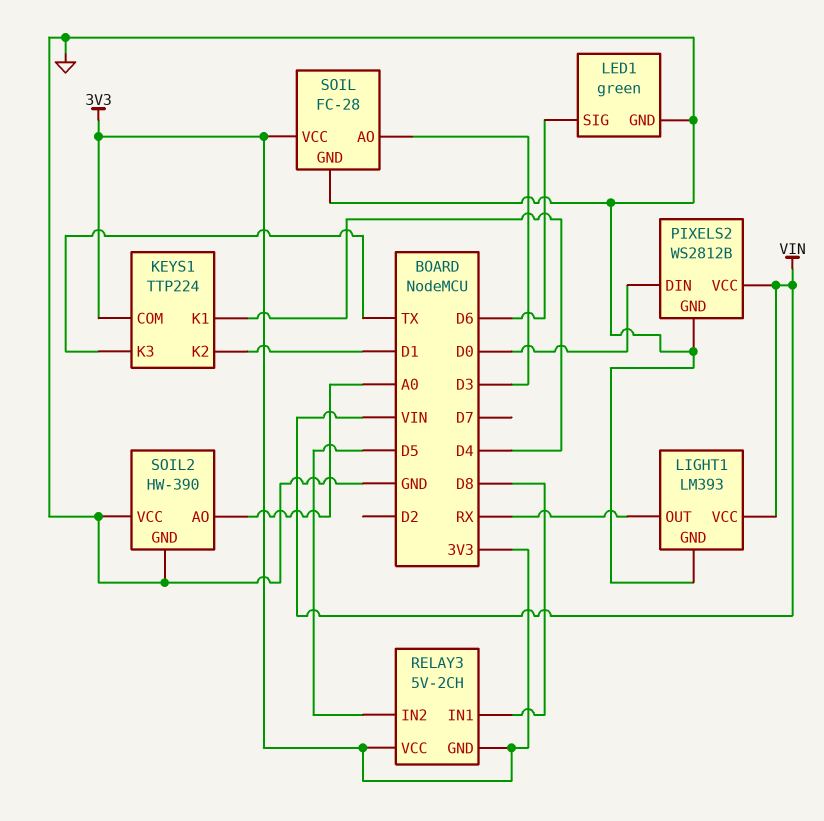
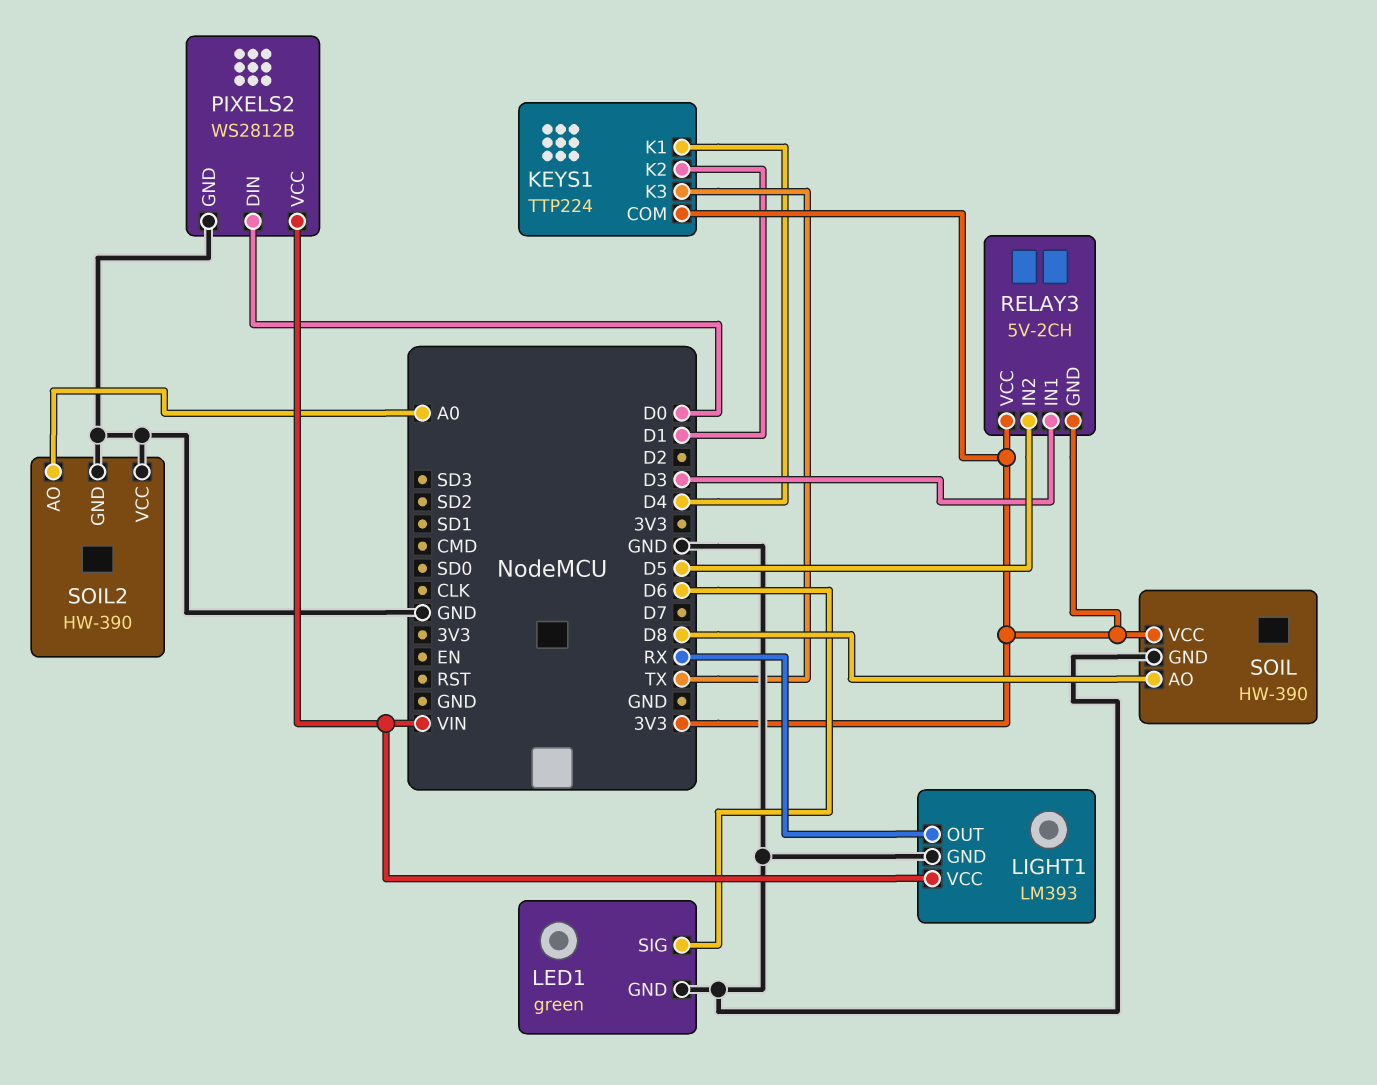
RELAY3 pin IN1: D8 -> D3
SOIL: FC-28 -> HW-390
SOIL pin AO: D3 -> D8

